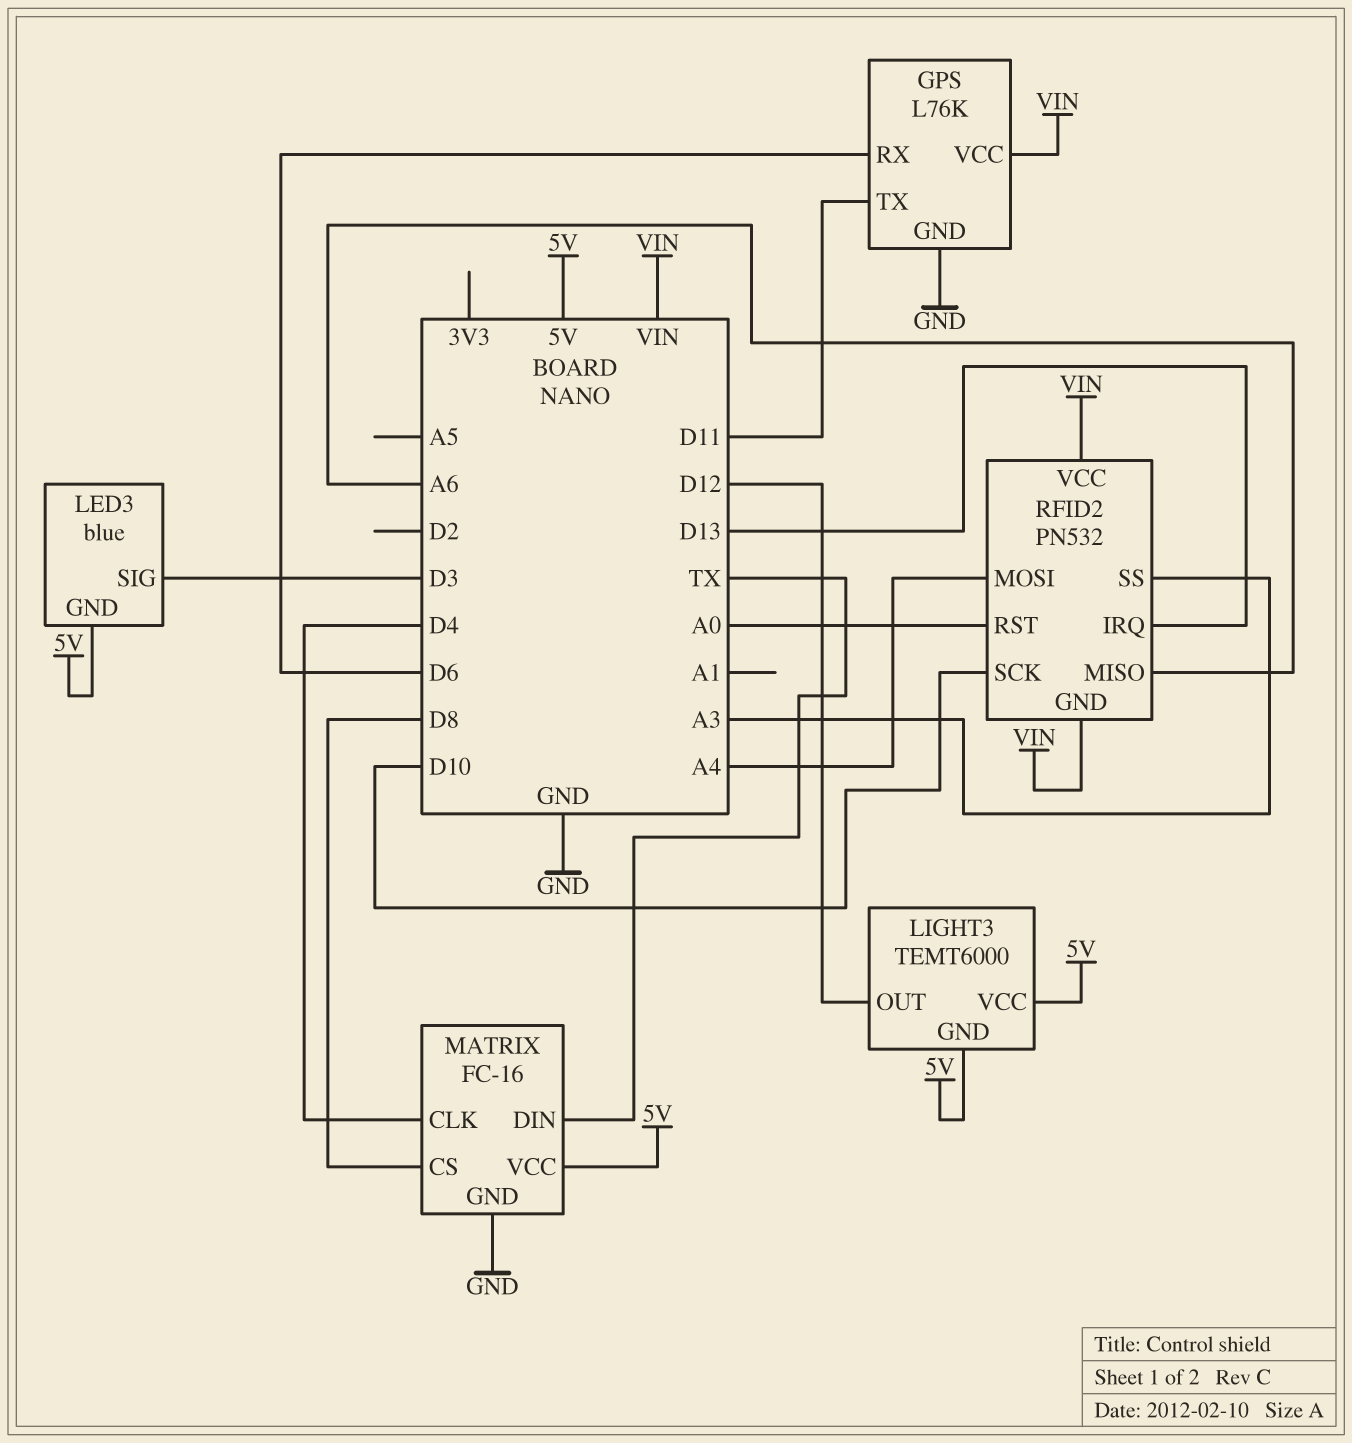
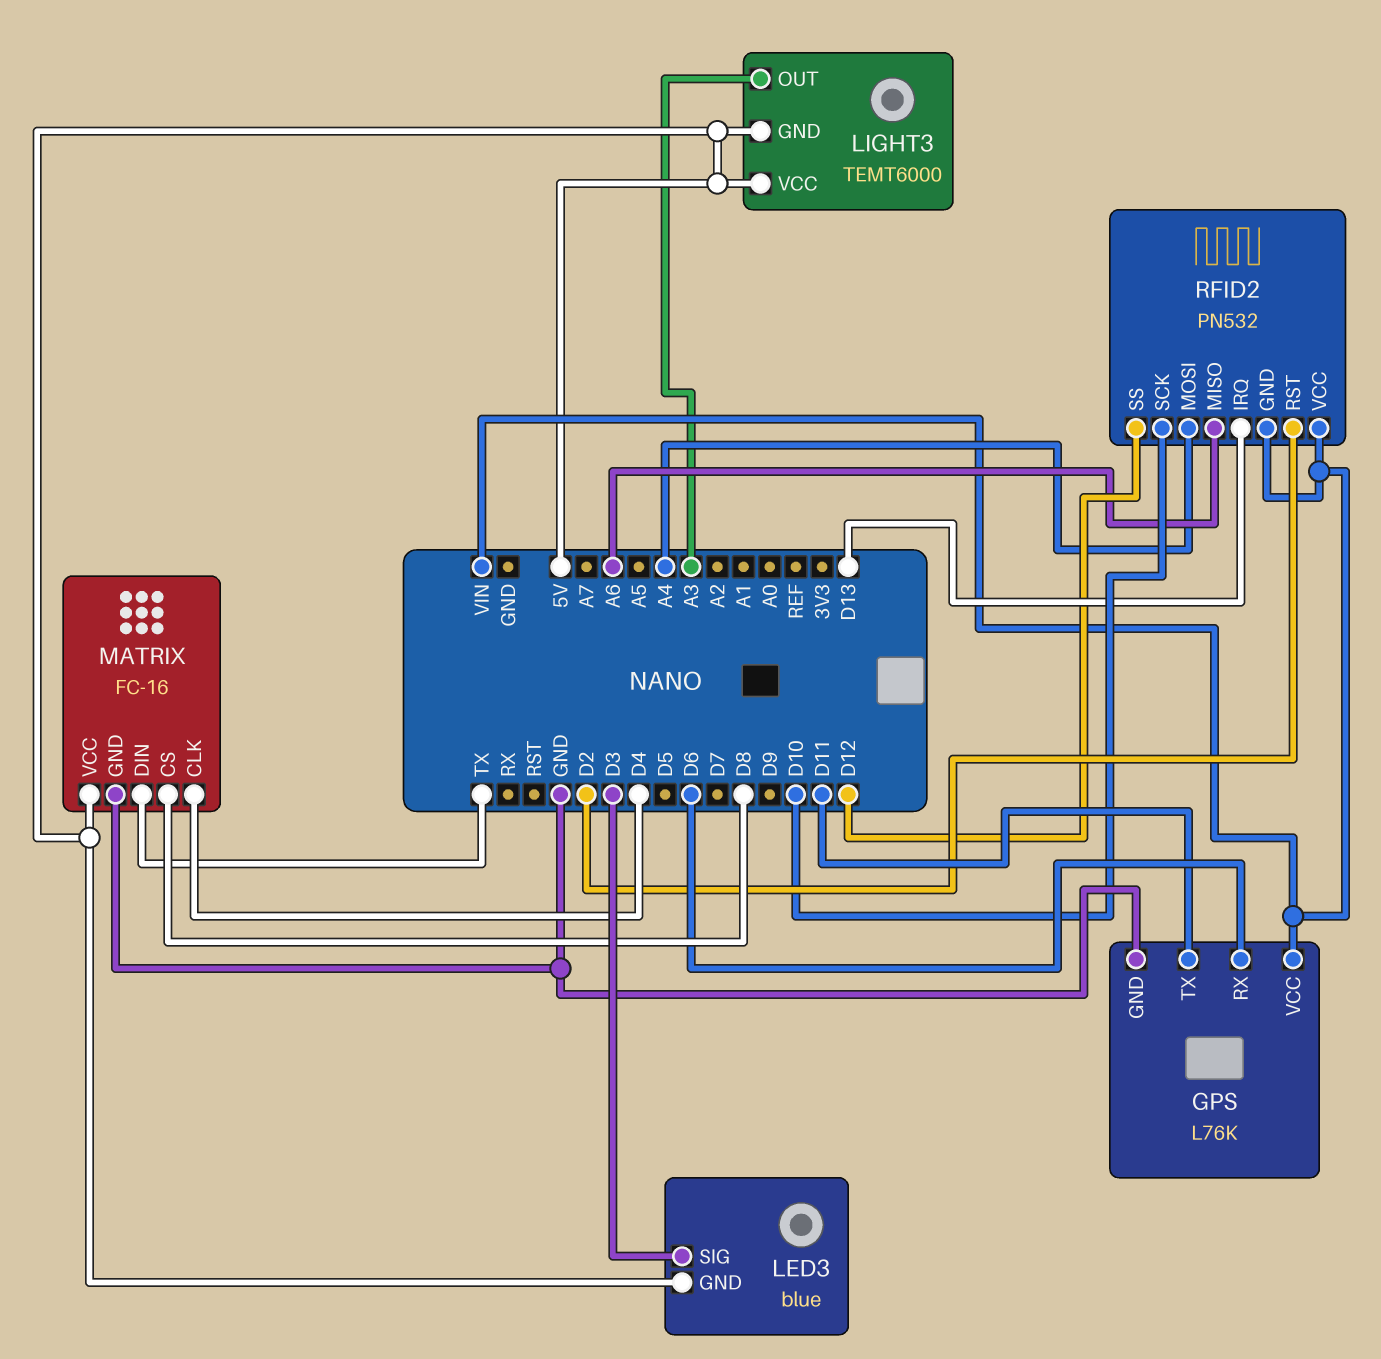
LIGHT3 pin OUT: D12 -> A3
RFID2 pin RST: A0 -> D2
RFID2 pin SS: A3 -> D12

